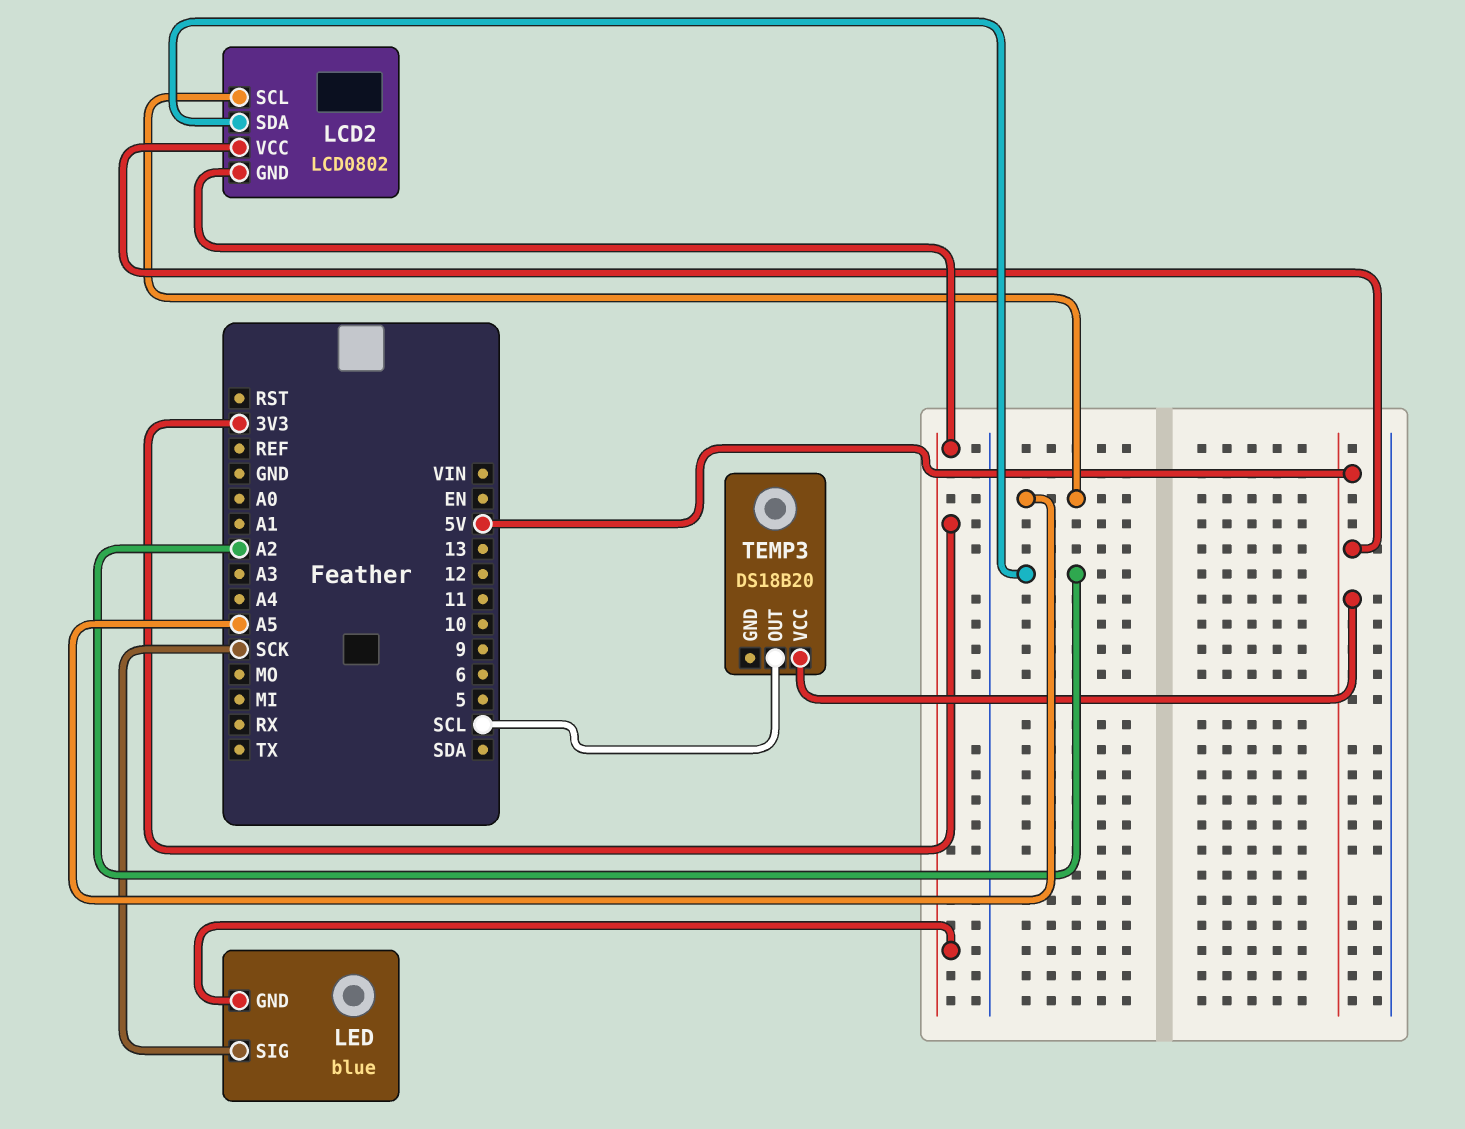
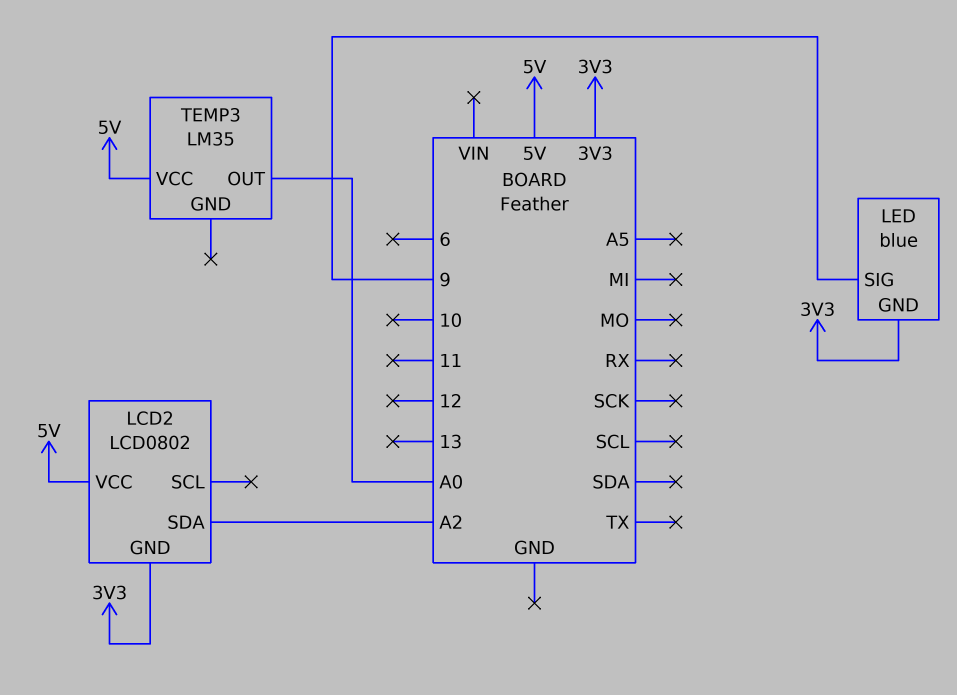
LCD2 pin SCL: A5 -> none
LED pin SIG: SCK -> 9
TEMP3: DS18B20 -> LM35
TEMP3 pin OUT: SCL -> A0

